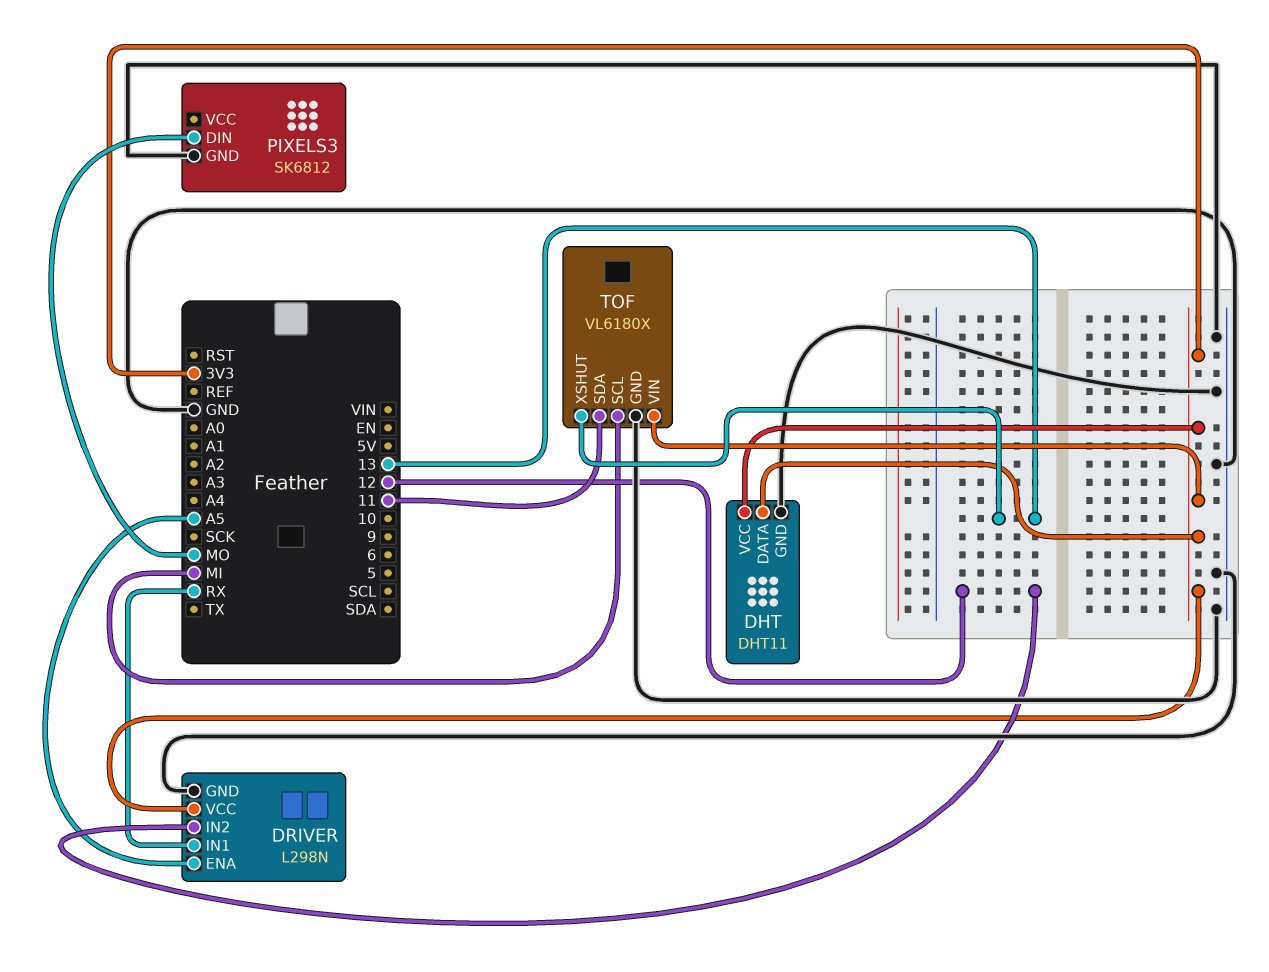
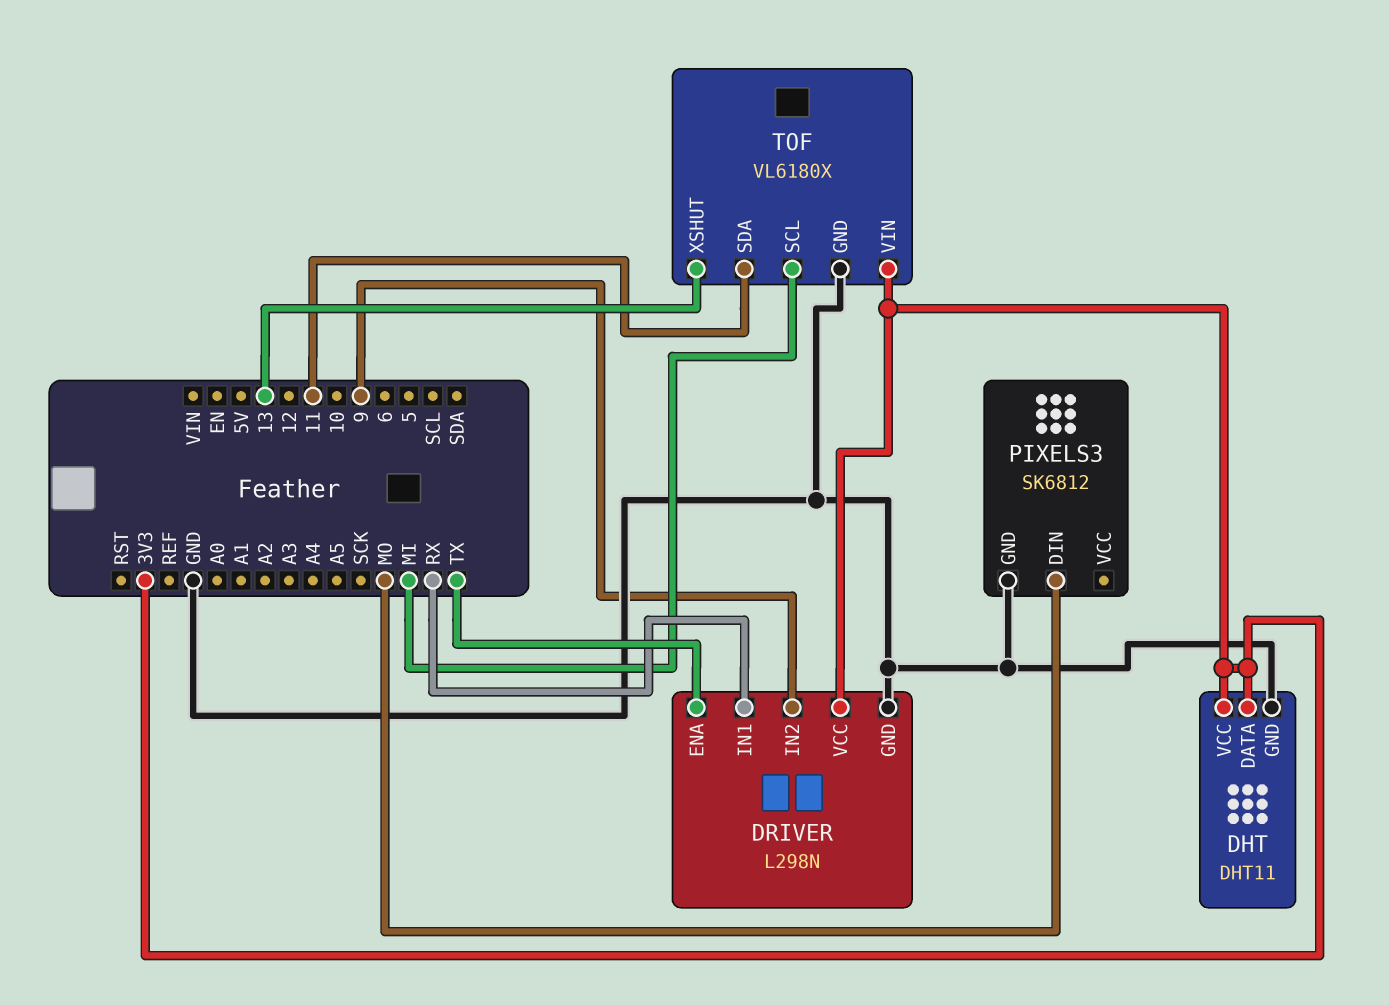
DRIVER pin ENA: A5 -> TX
DRIVER pin IN2: 12 -> 9

